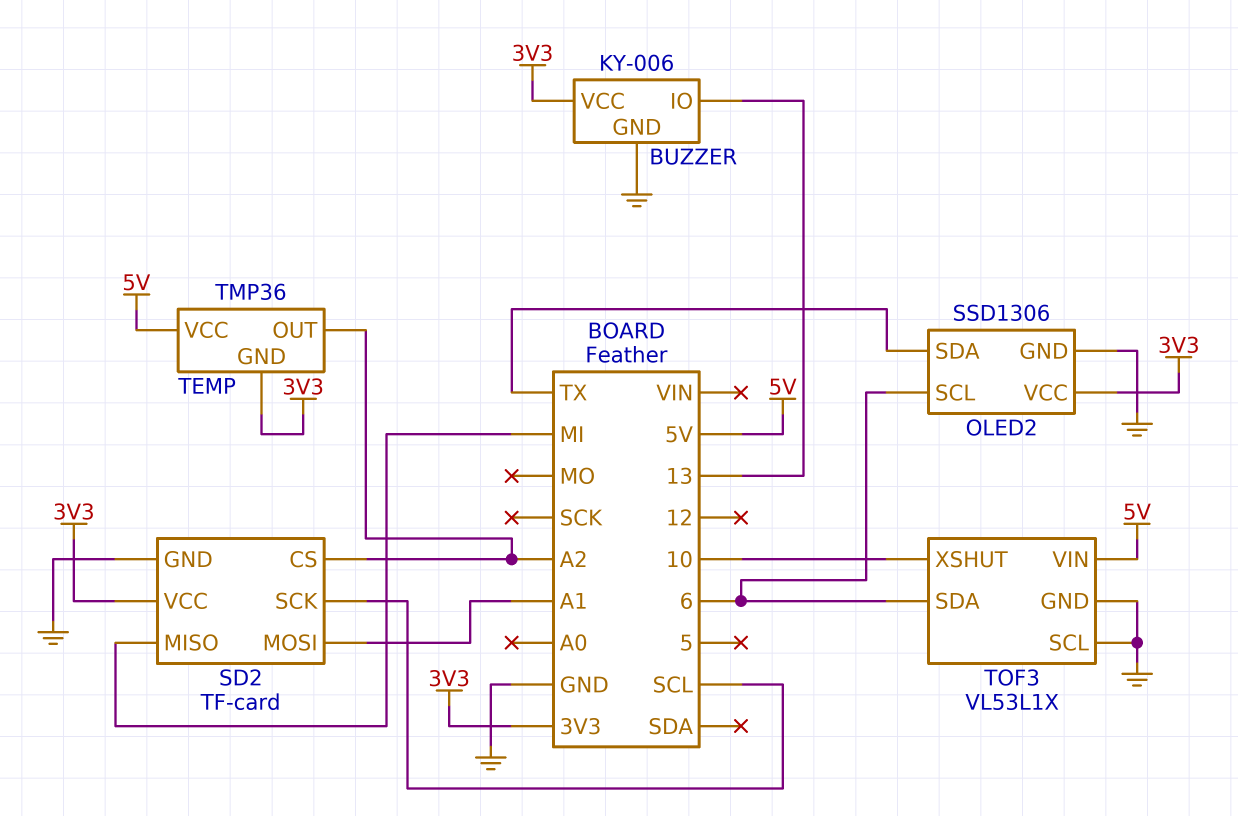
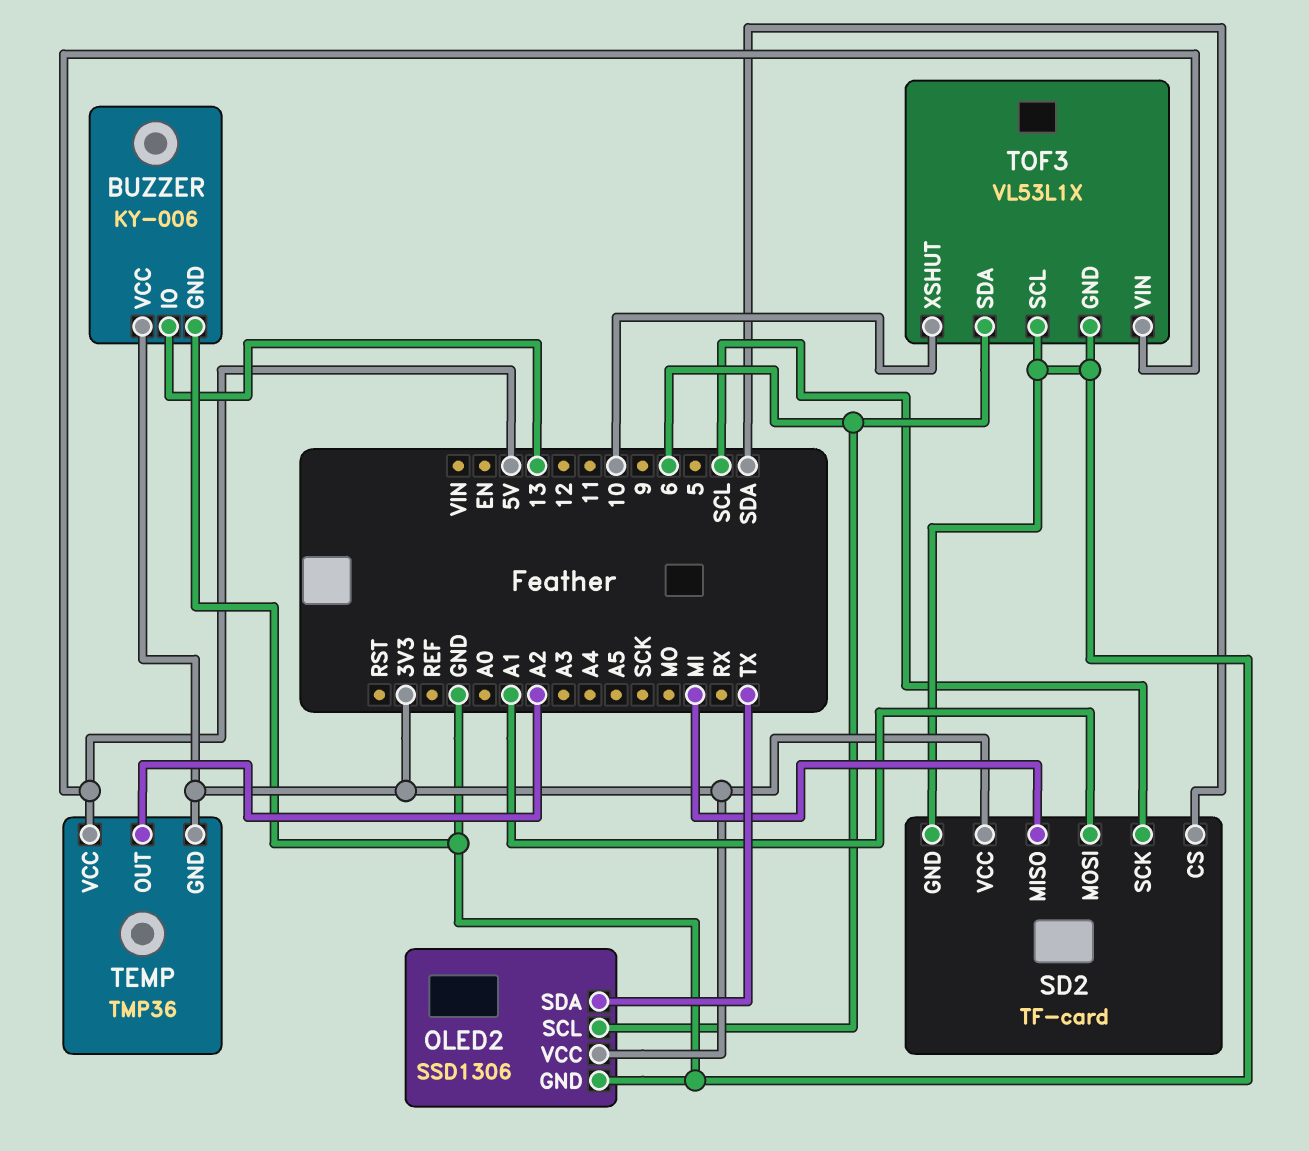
SD2 pin CS: A2 -> SDA

